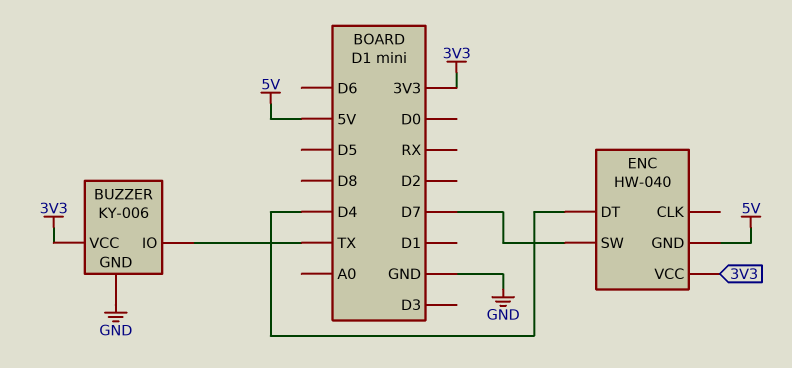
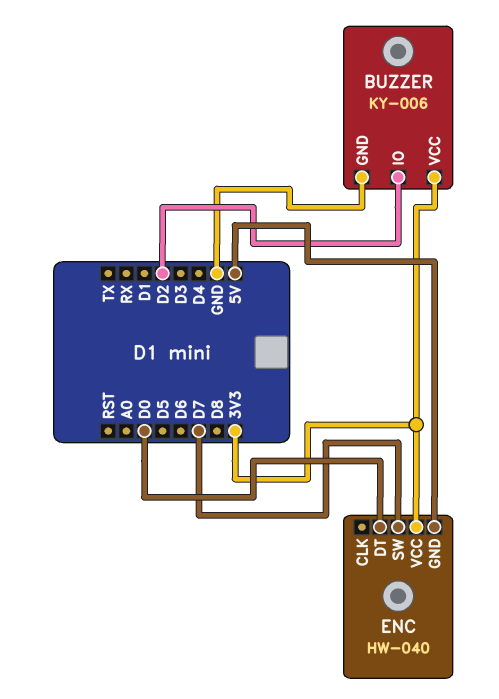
BUZZER pin IO: TX -> D2
ENC pin DT: D4 -> D0

